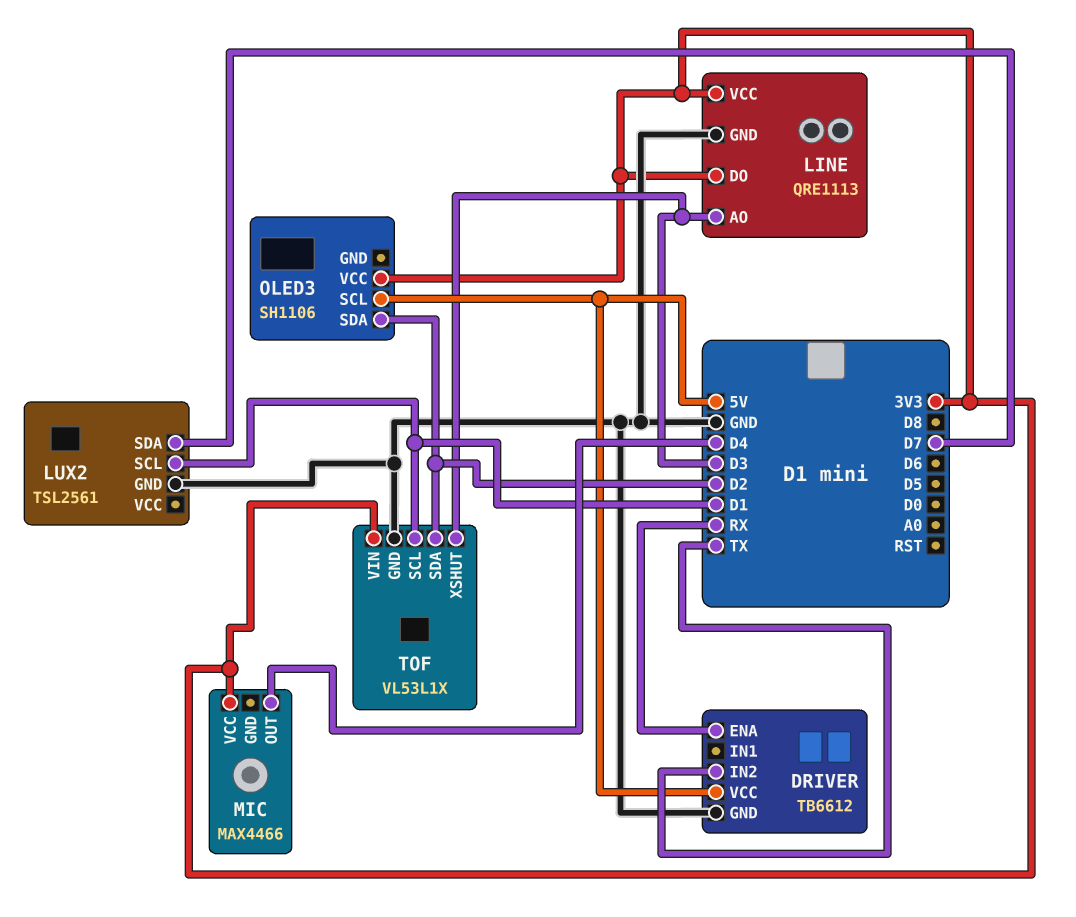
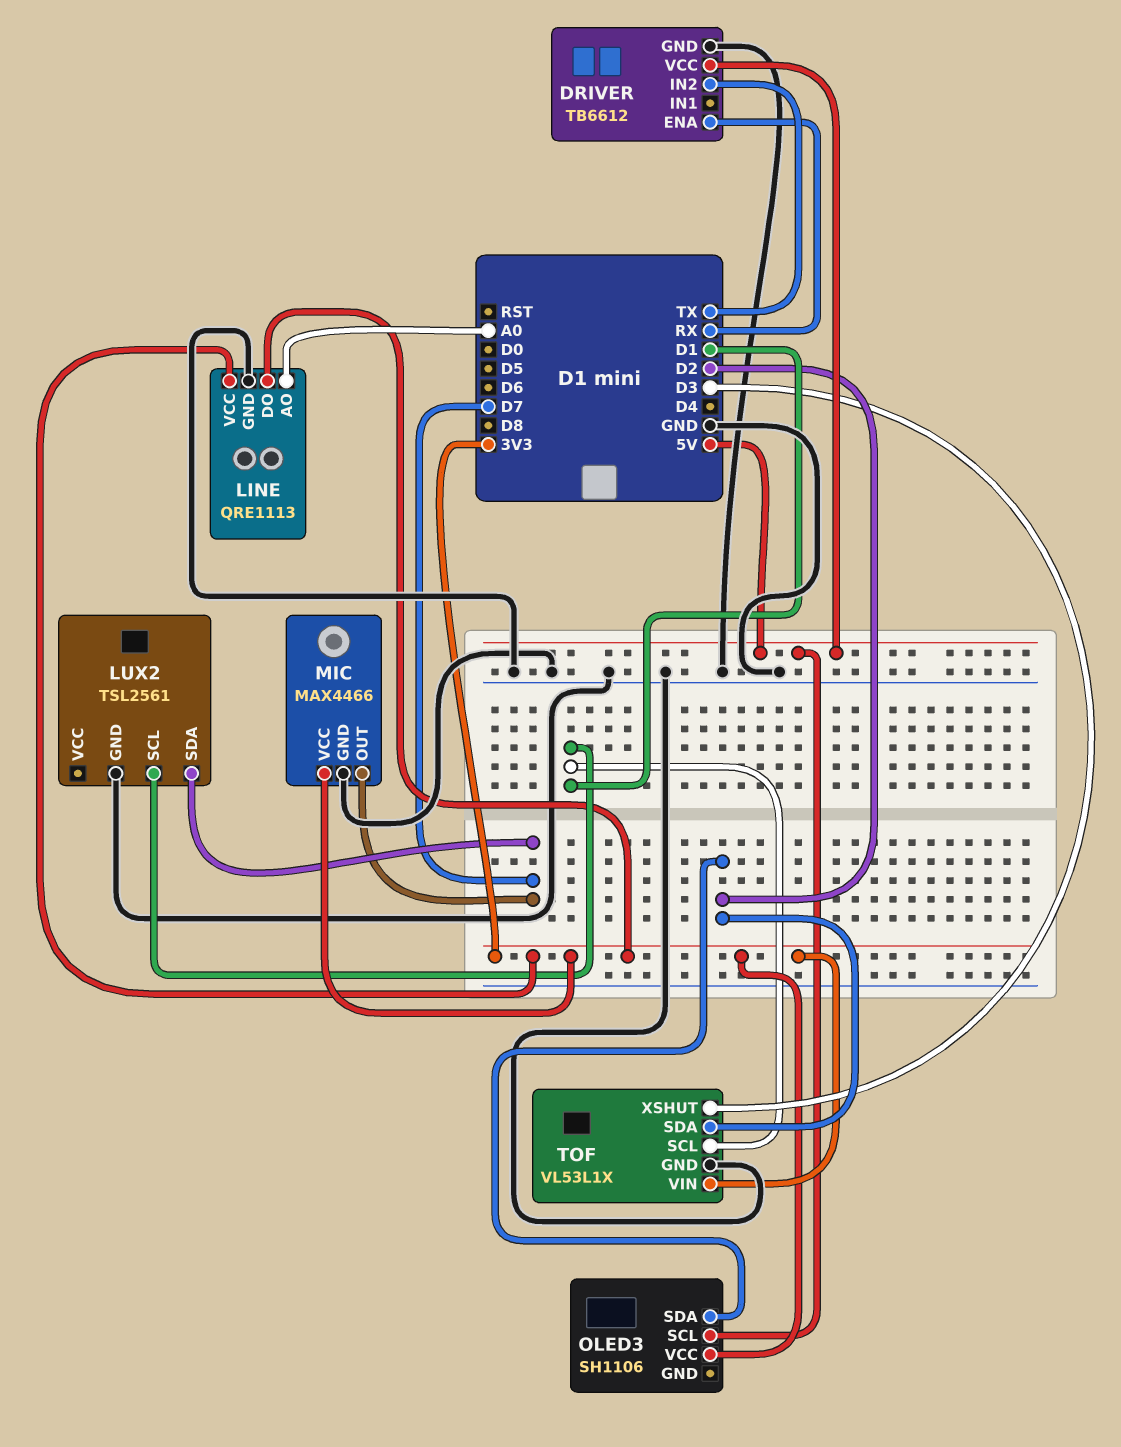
LINE pin AO: D3 -> A0
MIC pin GND: none -> GND
MIC pin OUT: D4 -> D7

